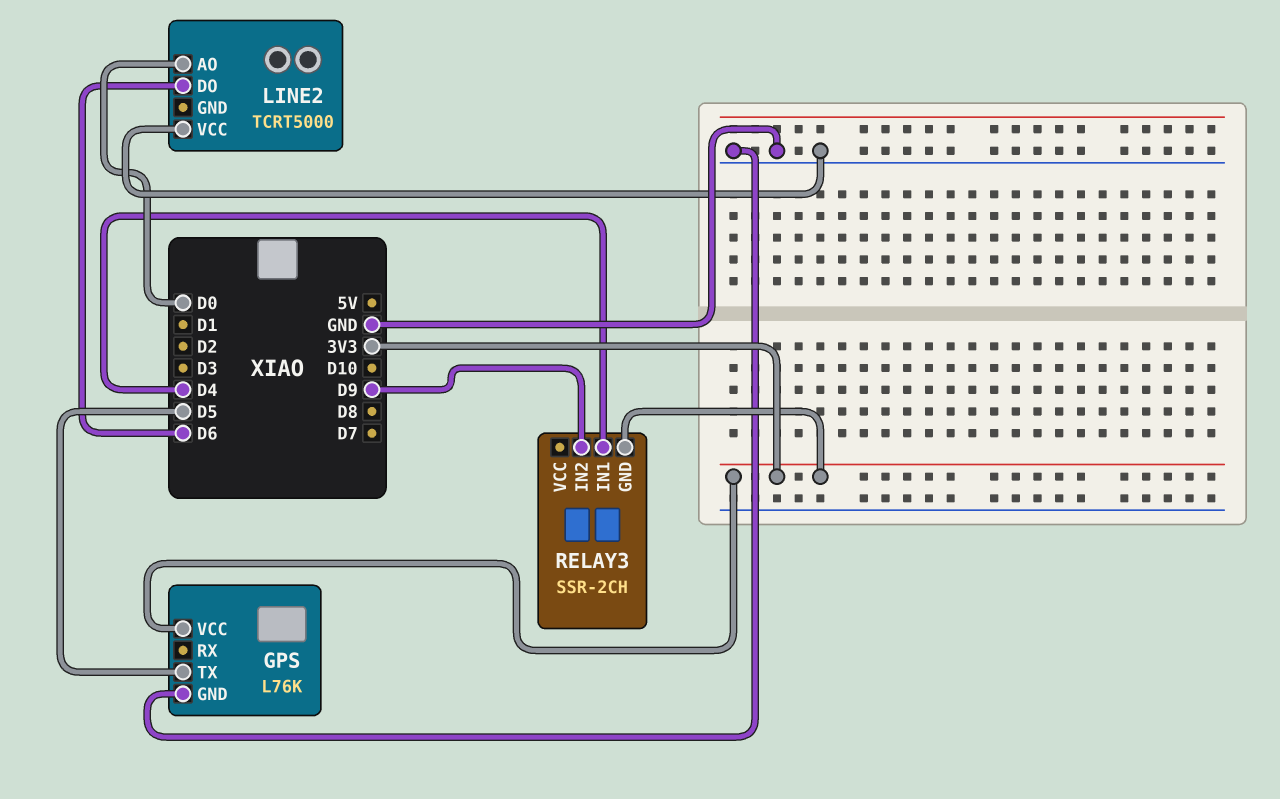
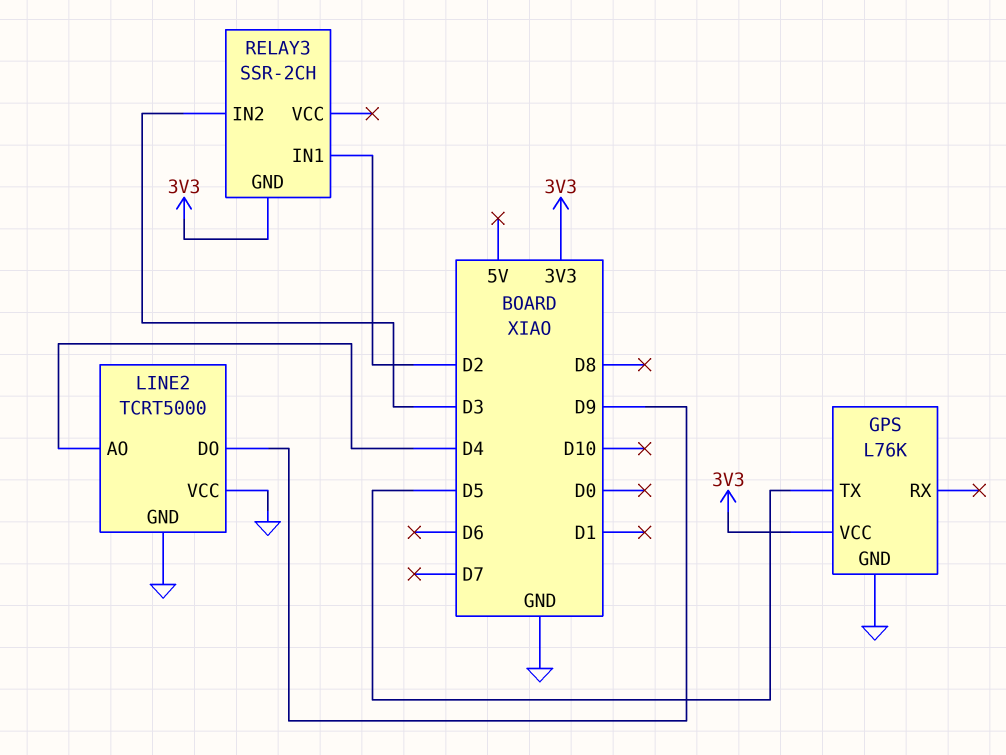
LINE2 pin AO: D0 -> D4
LINE2 pin DO: D6 -> D9
LINE2 pin GND: none -> GND
RELAY3 pin IN1: D4 -> D2
RELAY3 pin IN2: D9 -> D3

